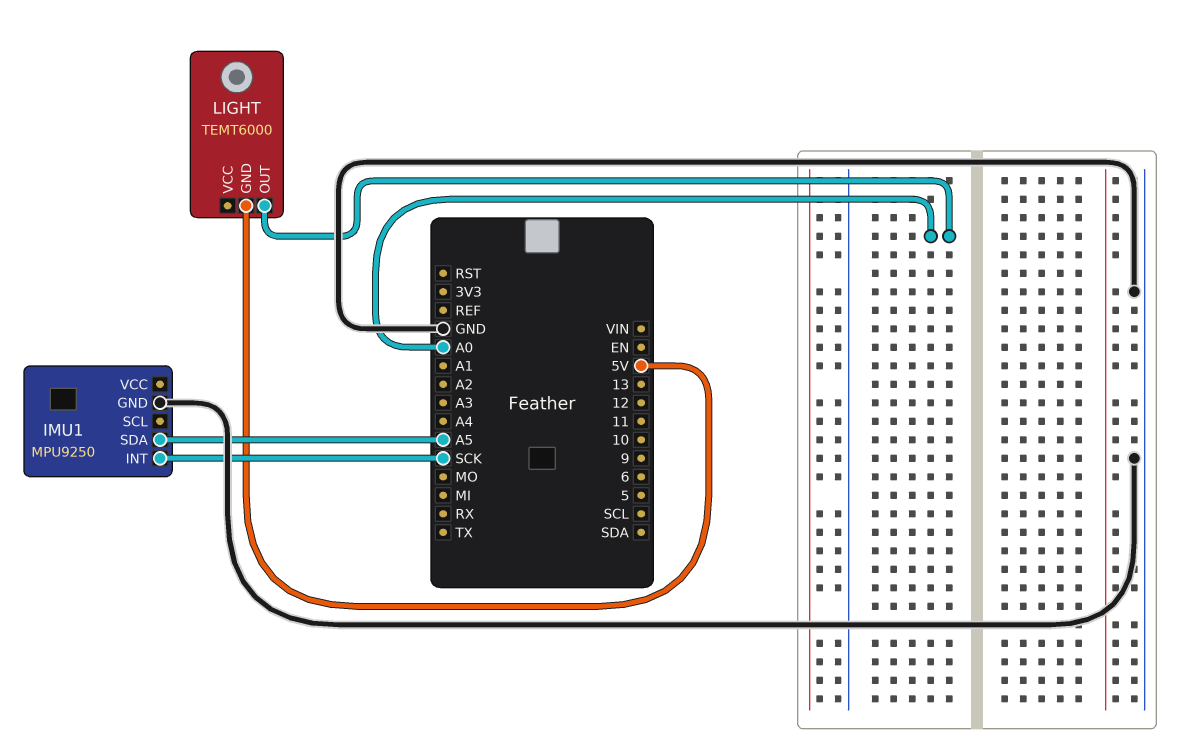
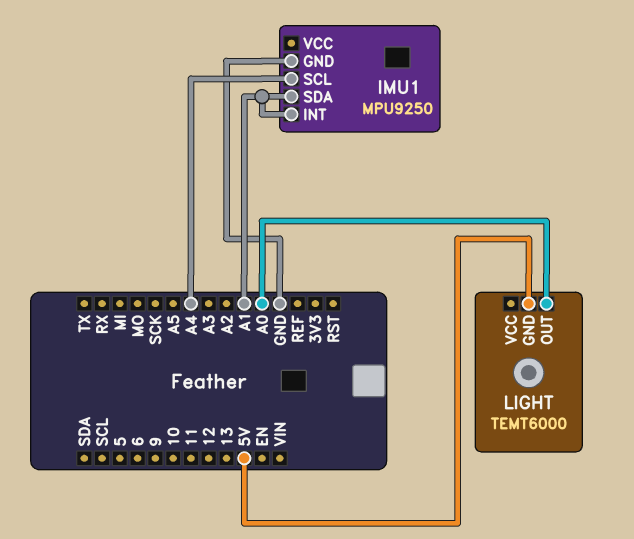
IMU1 pin INT: SCK -> A1
IMU1 pin SCL: none -> A4
IMU1 pin SDA: A5 -> A1

